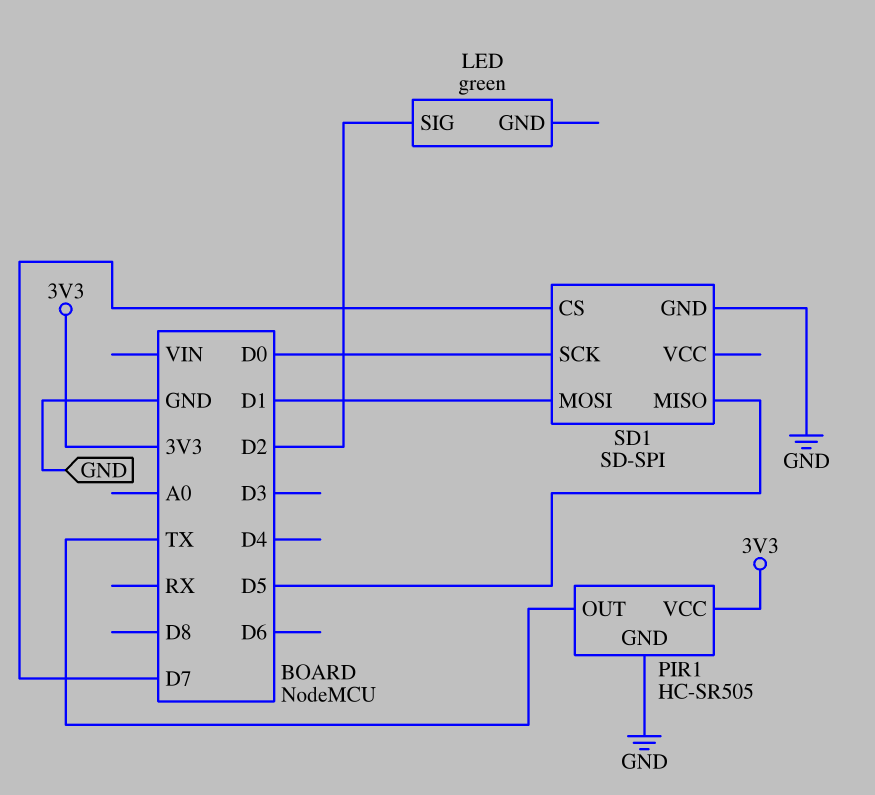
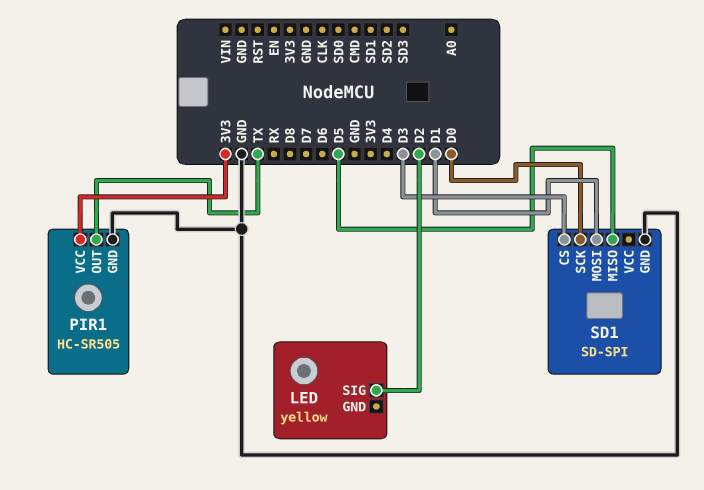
LED: green -> yellow
SD1 pin CS: D7 -> D3

